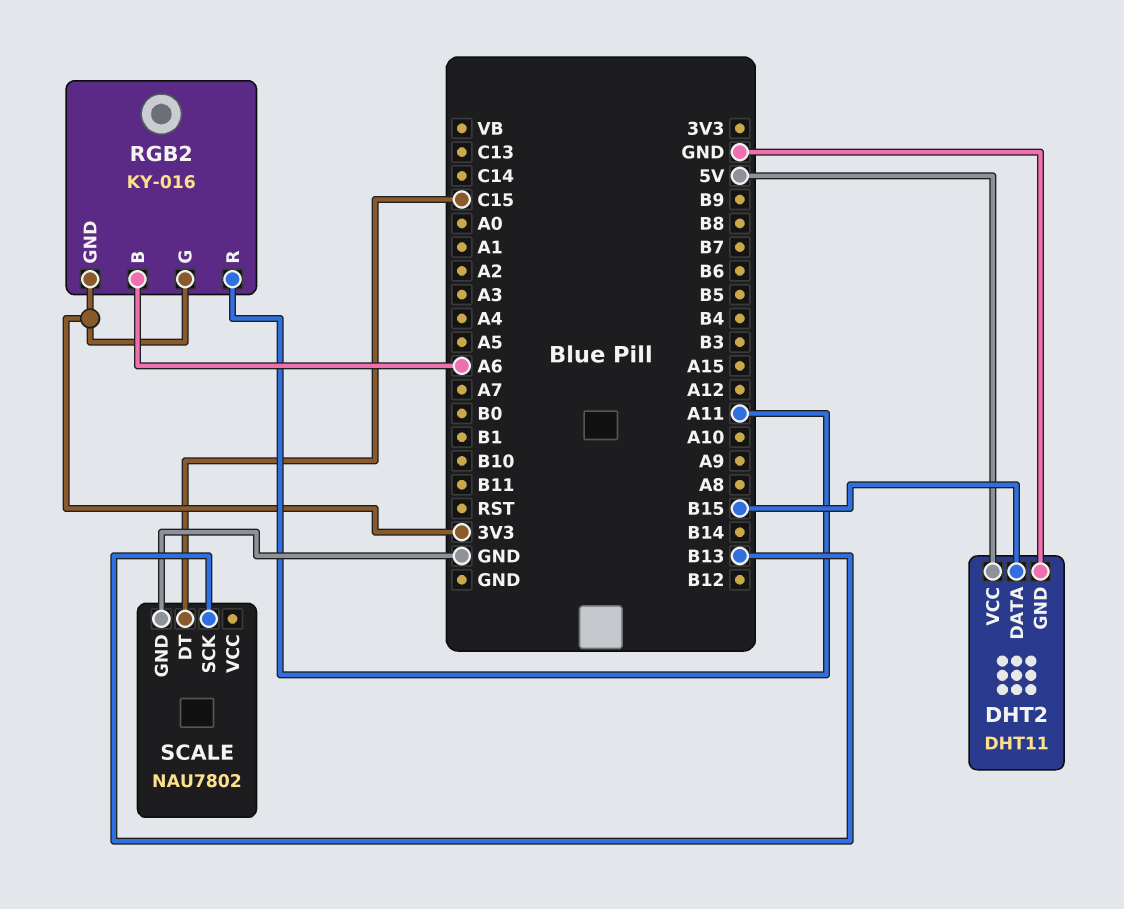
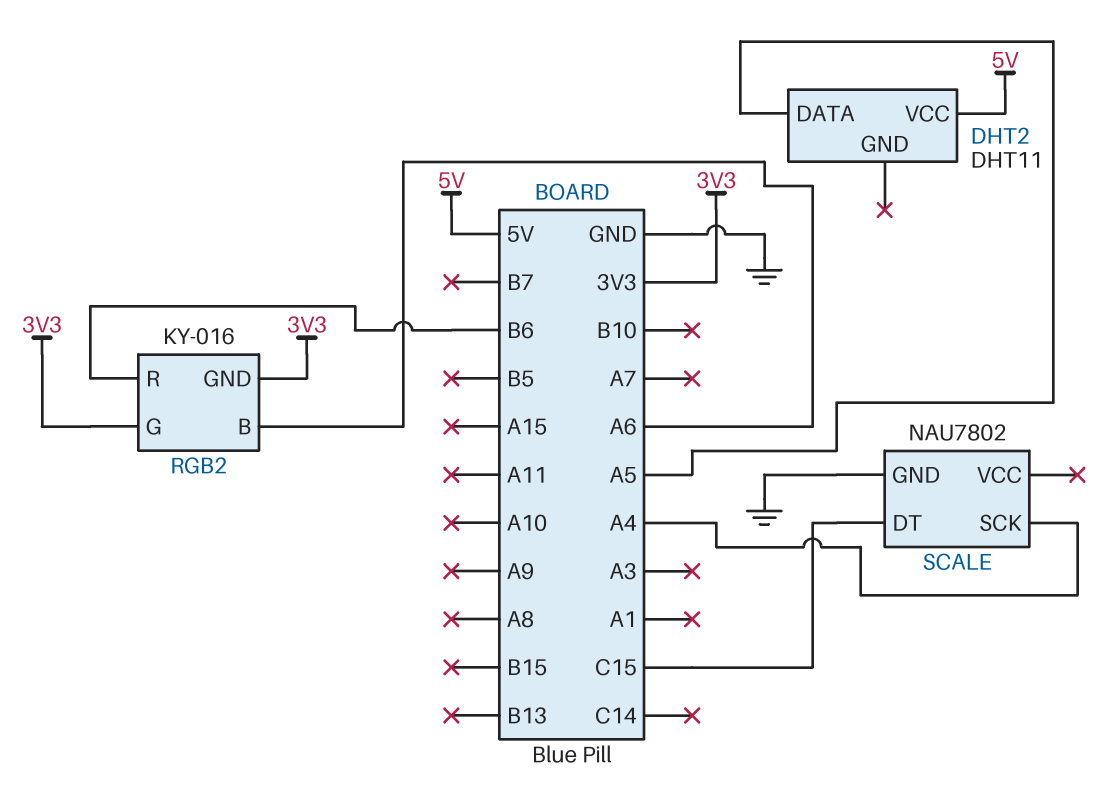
DHT2 pin DATA: B15 -> A5
DHT2 pin GND: GND -> none
RGB2 pin R: A11 -> B6
SCALE pin SCK: B13 -> A4

